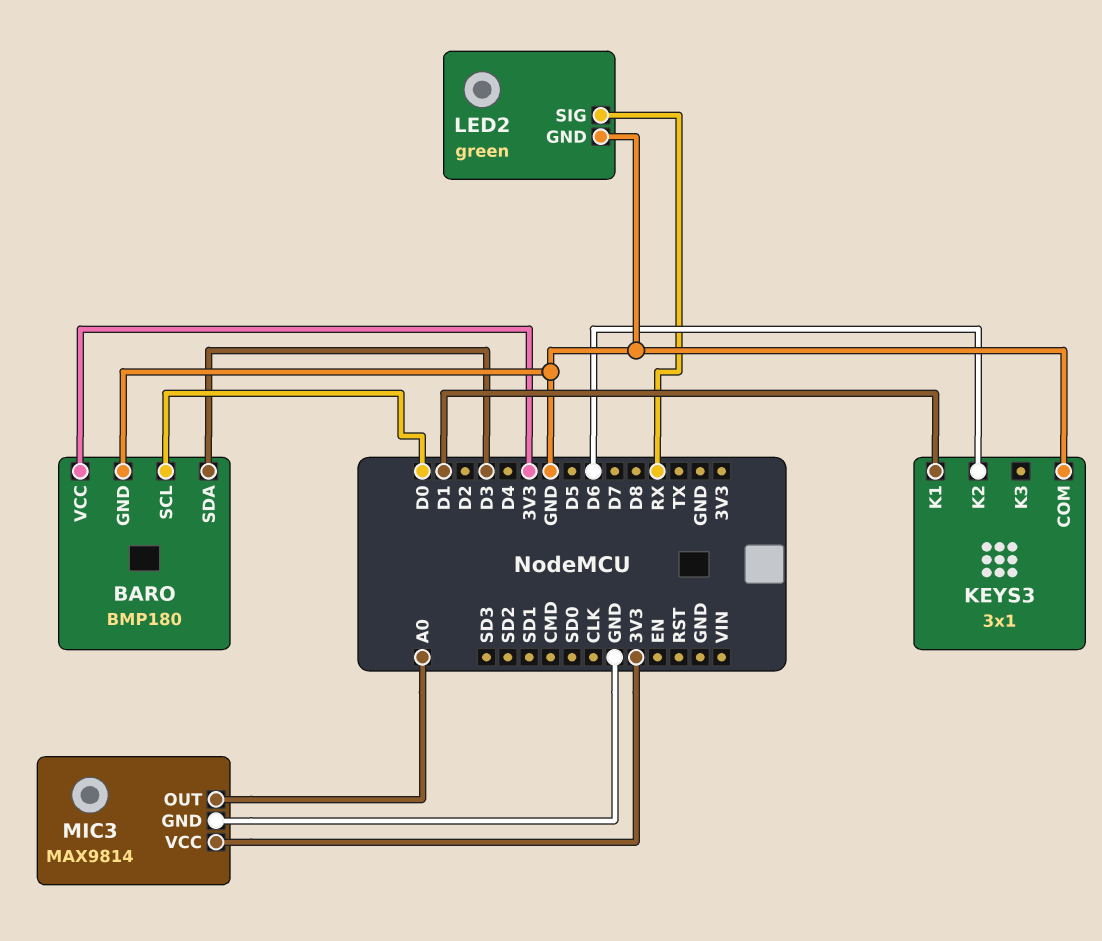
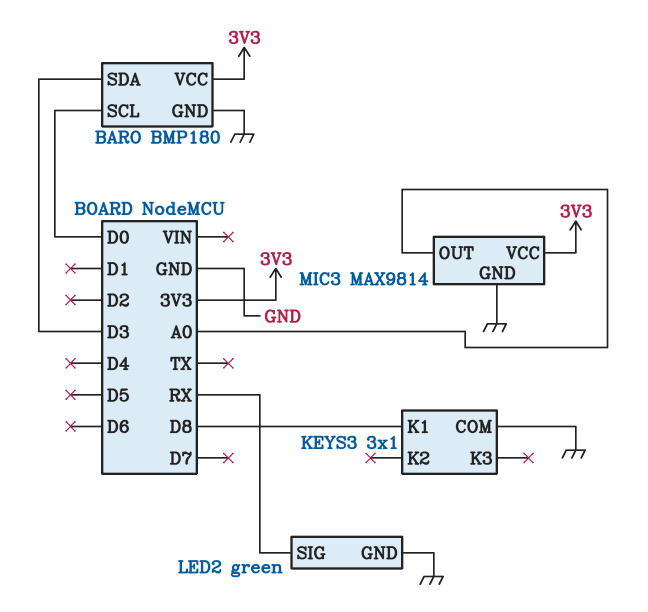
KEYS3 pin K1: D1 -> D8
KEYS3 pin K2: D6 -> none

